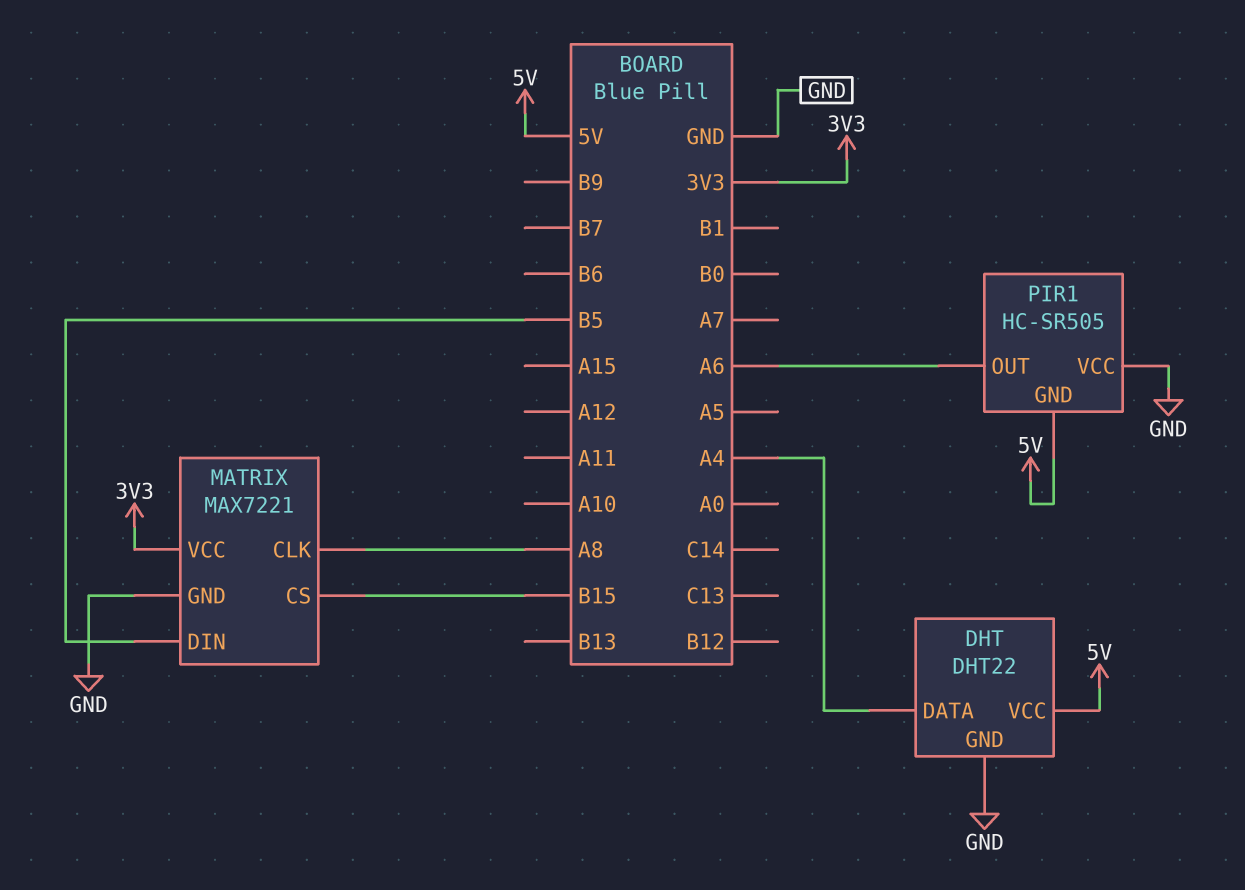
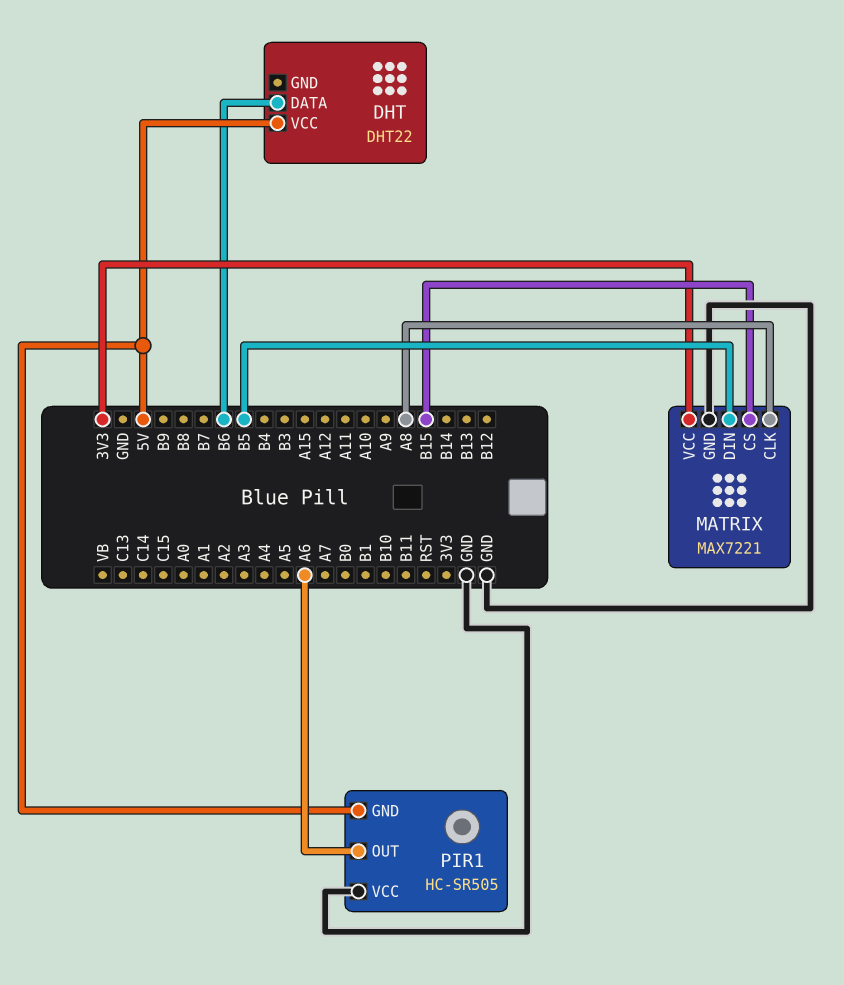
DHT pin DATA: A4 -> B6
DHT pin GND: GND -> none

